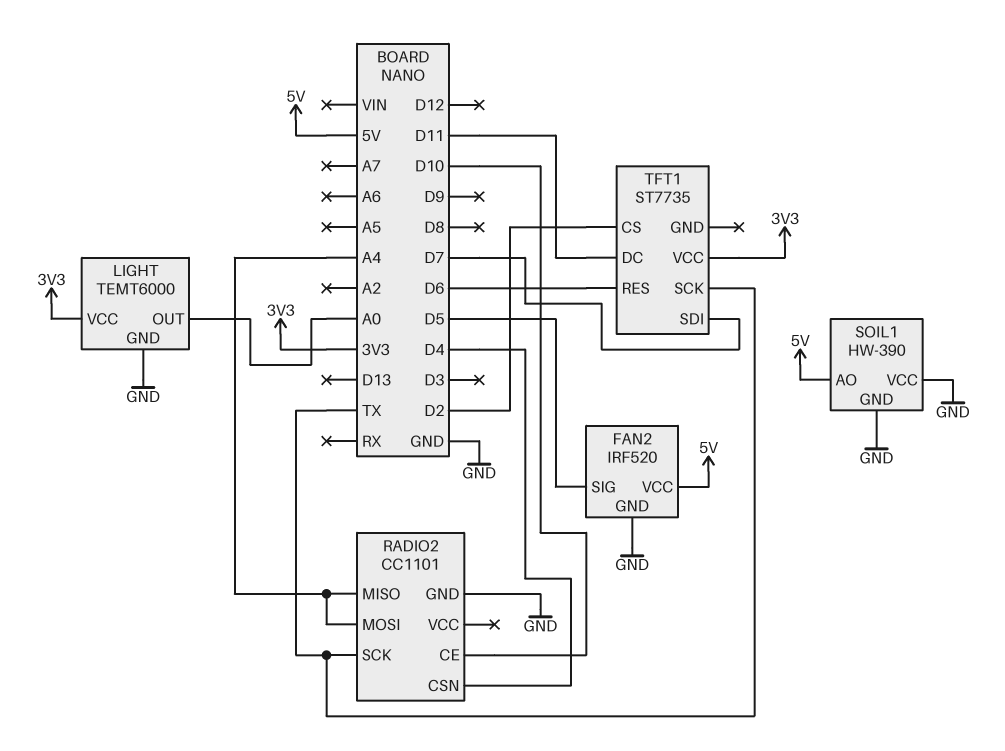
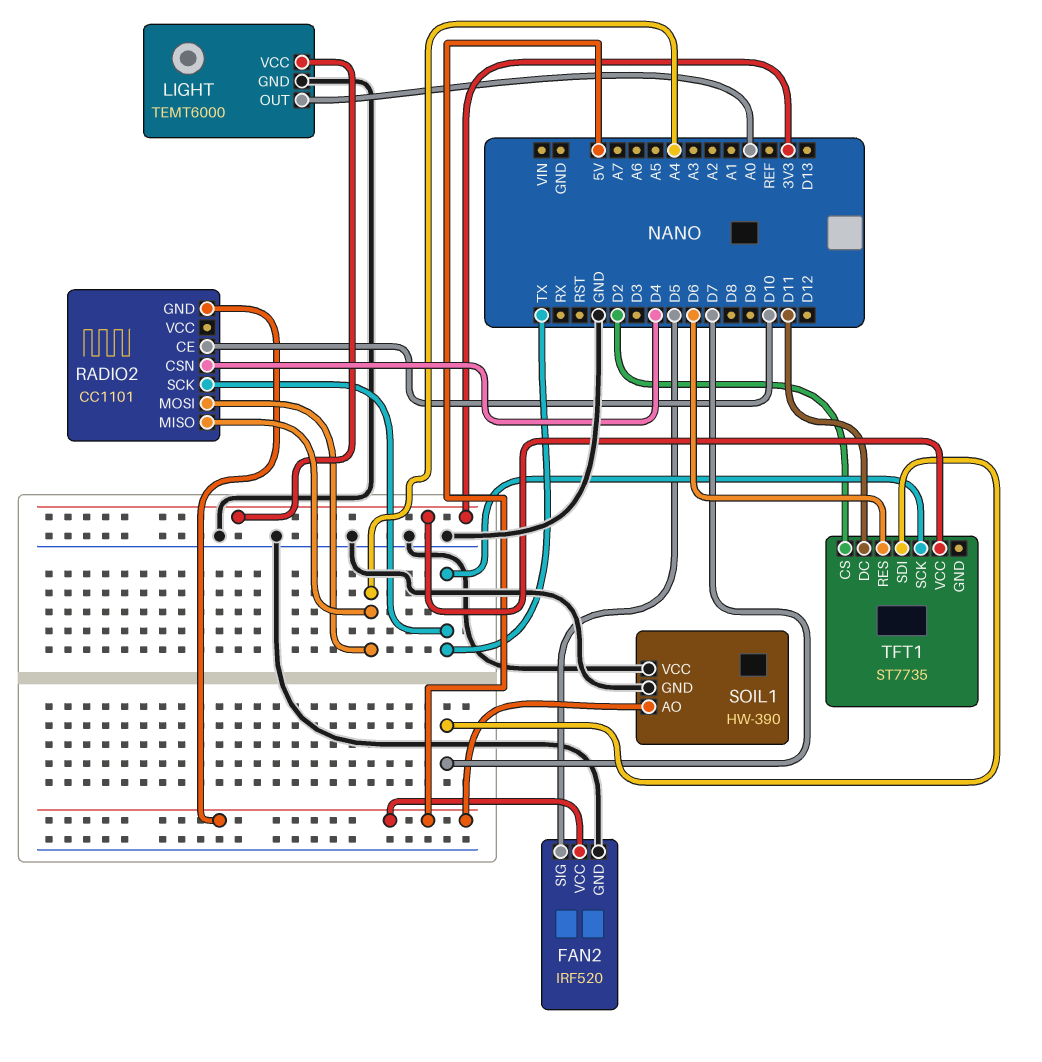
RADIO2 pin GND: GND -> 5V

